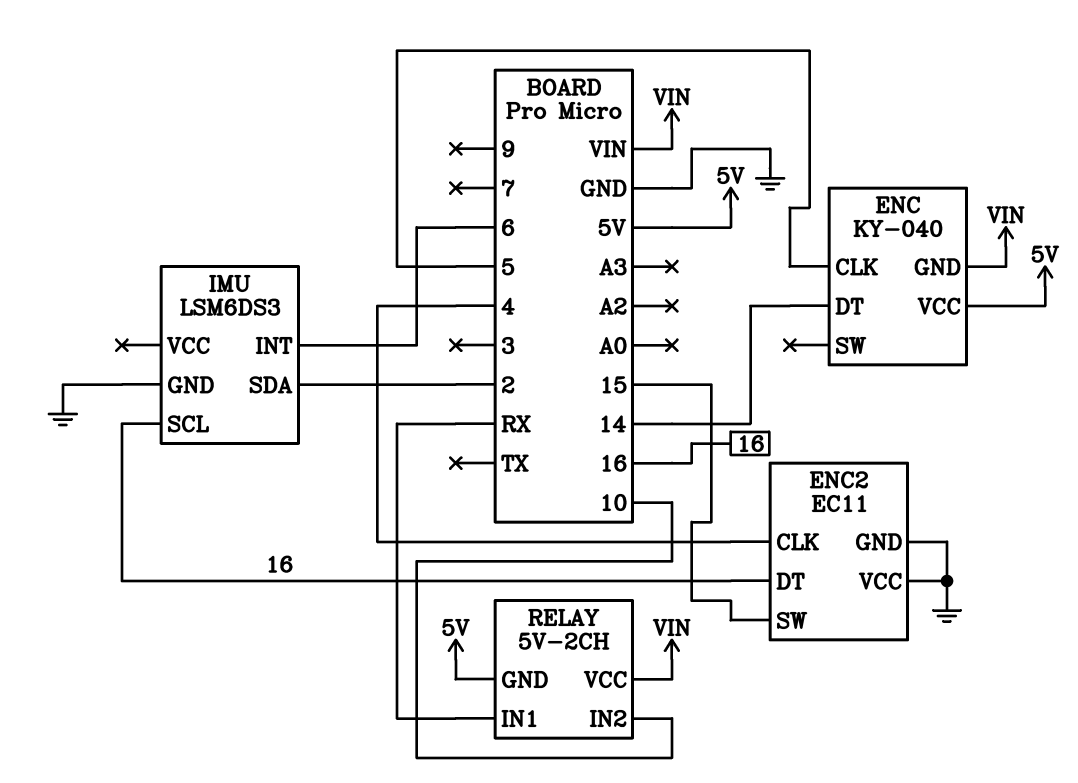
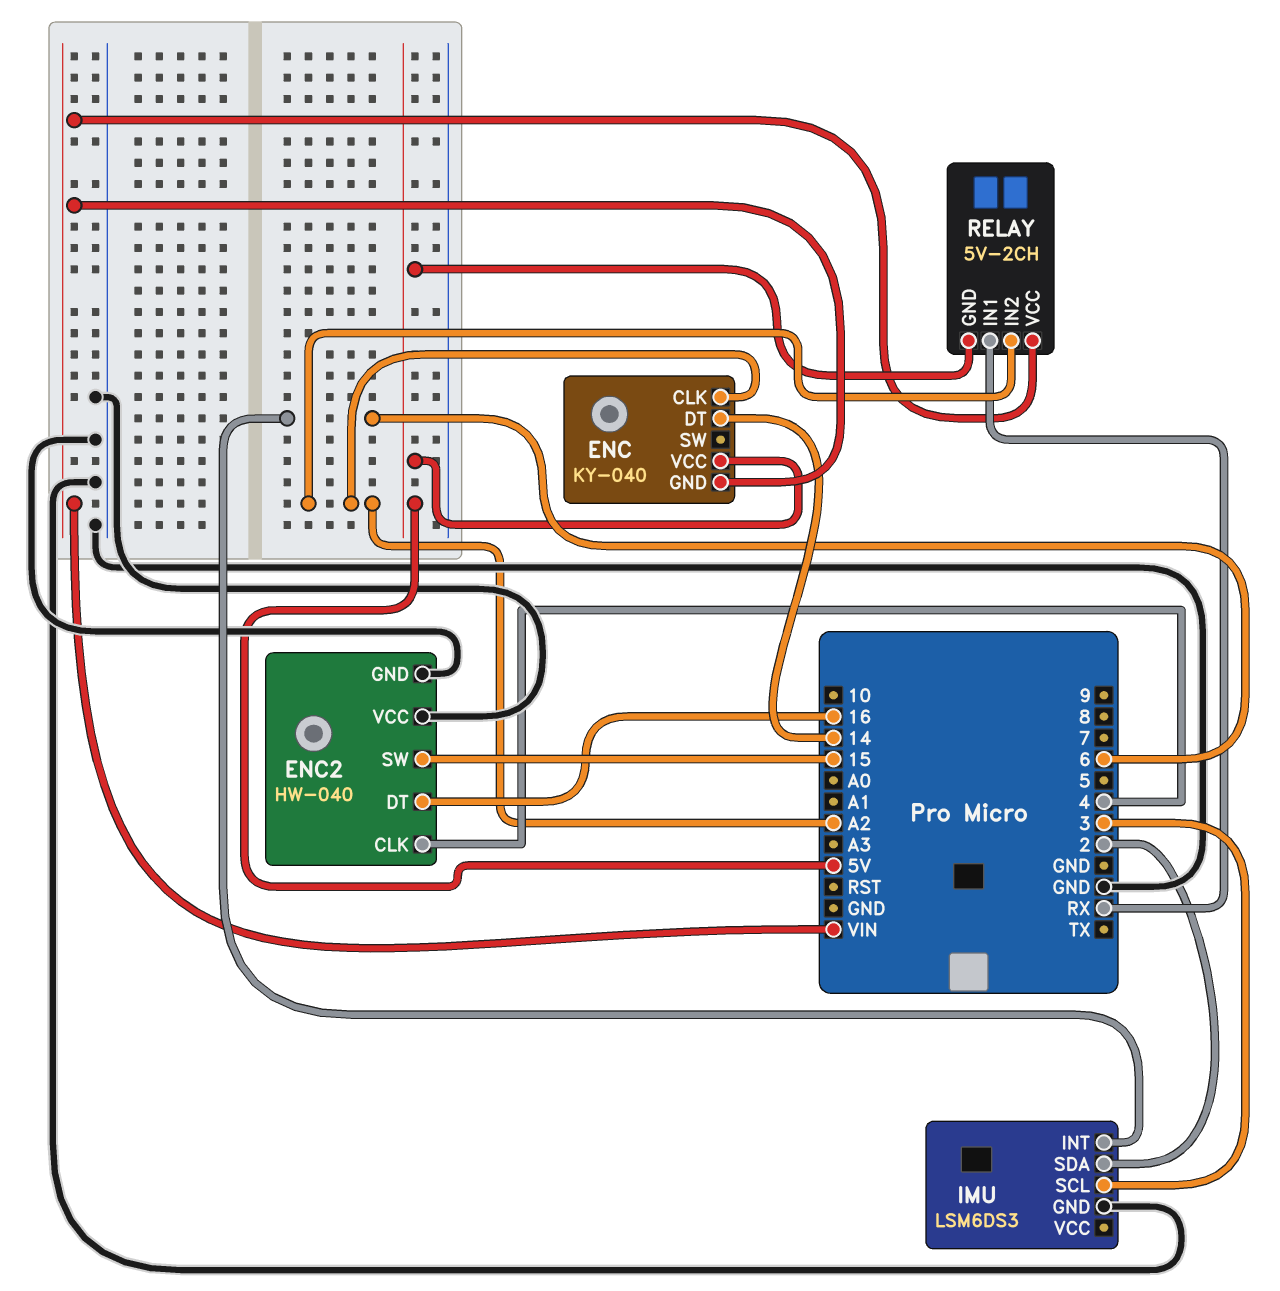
ENC pin CLK: 5 -> A2
ENC2: EC11 -> HW-040
IMU pin SCL: 16 -> 3
RELAY pin IN2: 10 -> A2

